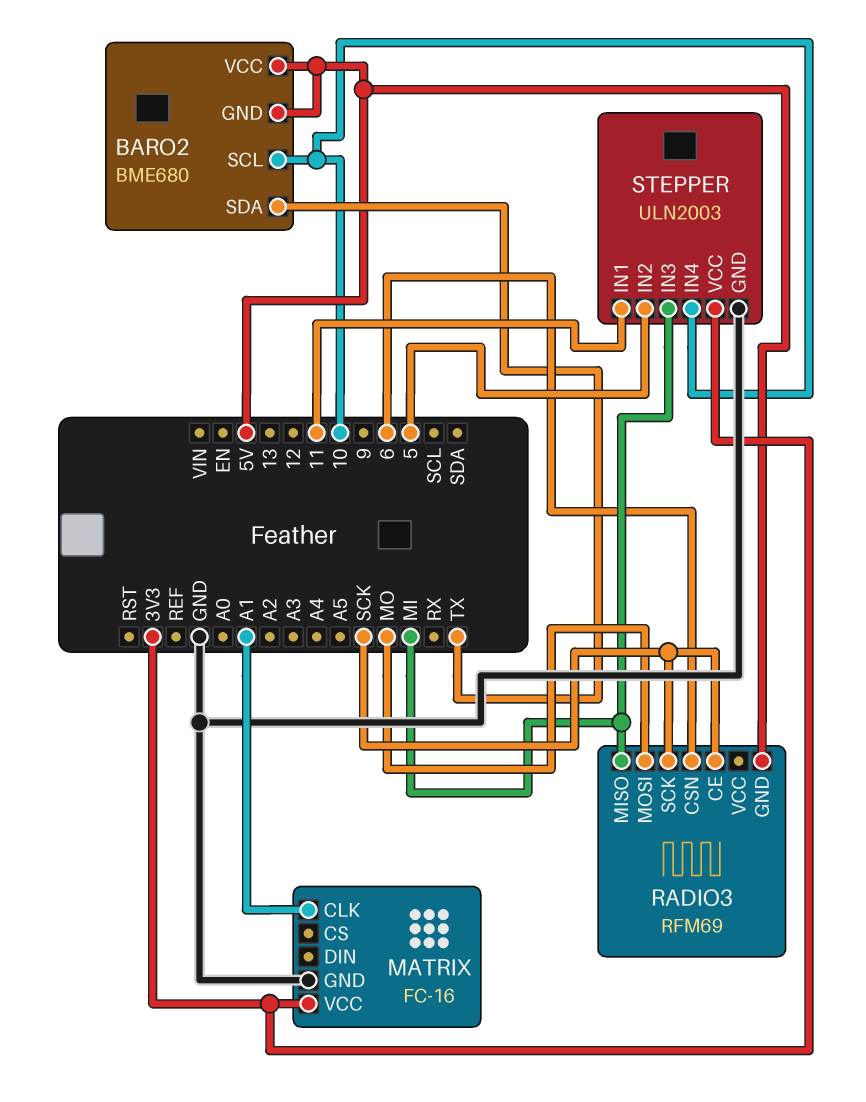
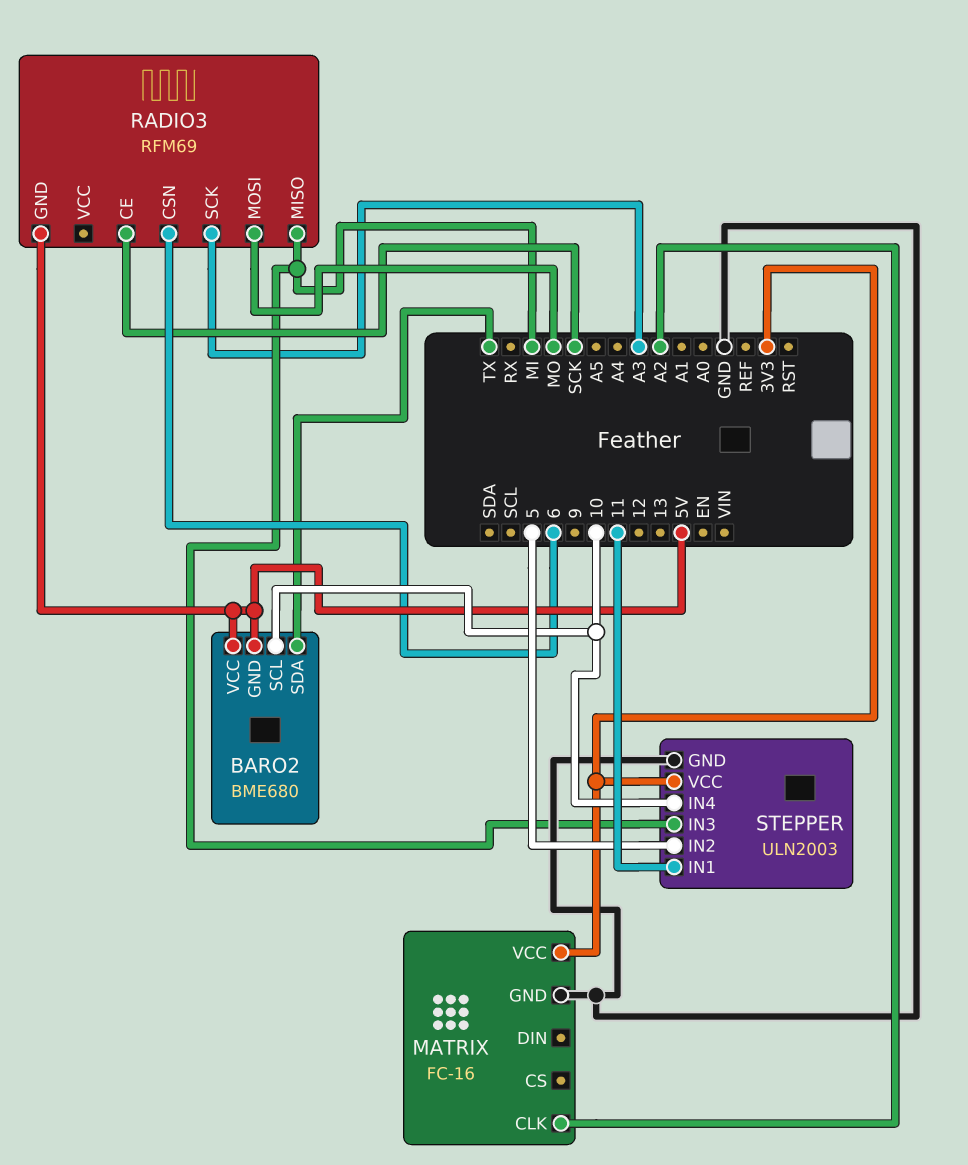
MATRIX pin CLK: A1 -> A2
RADIO3 pin SCK: SCK -> A3

